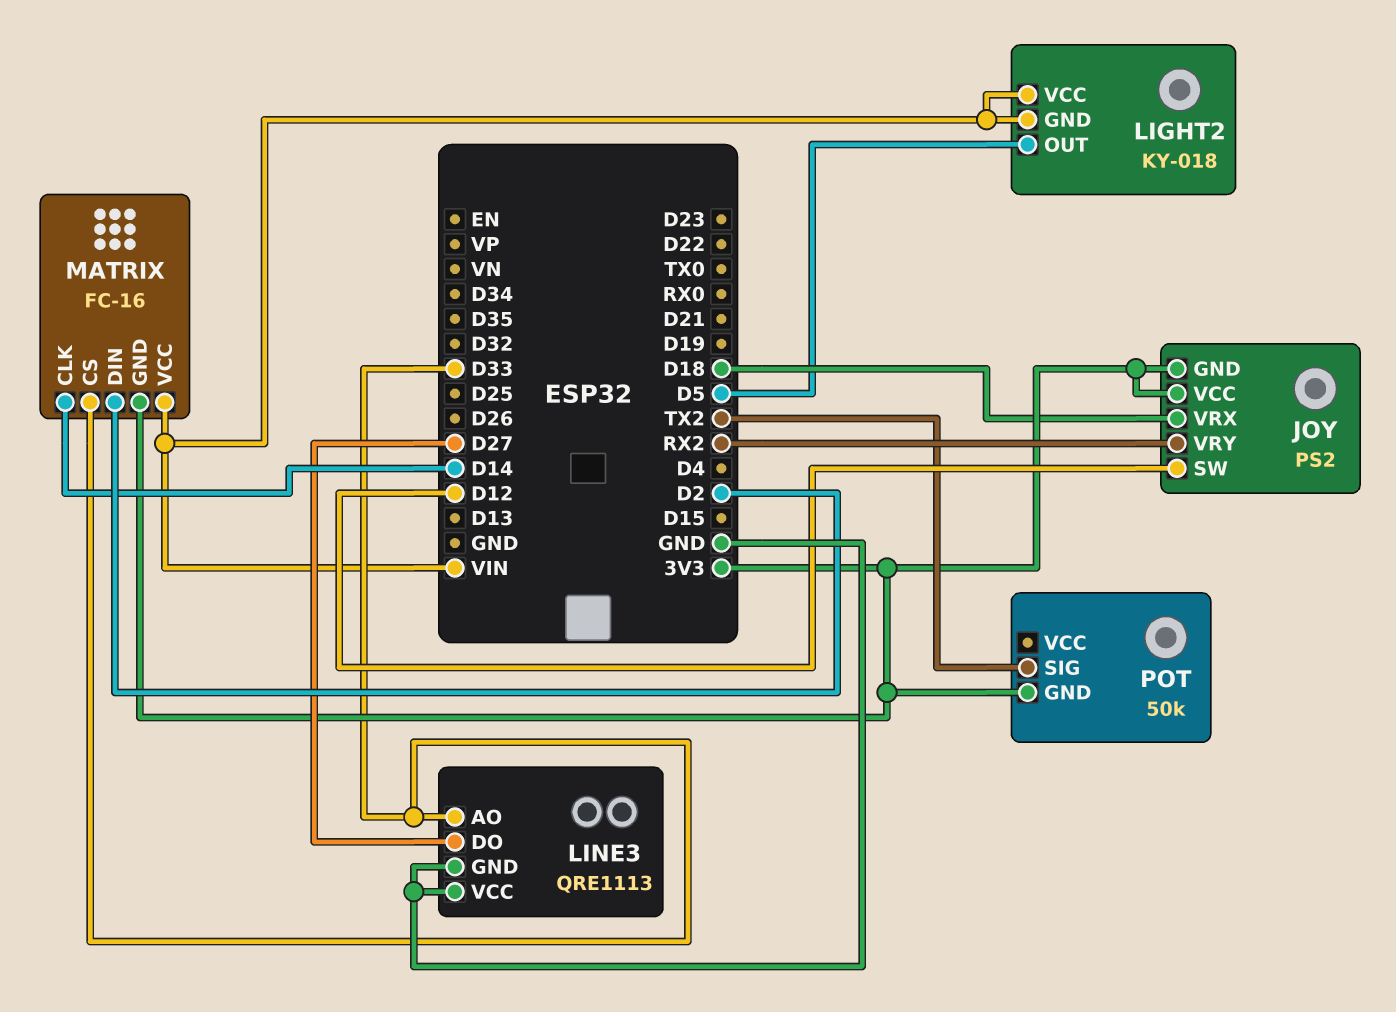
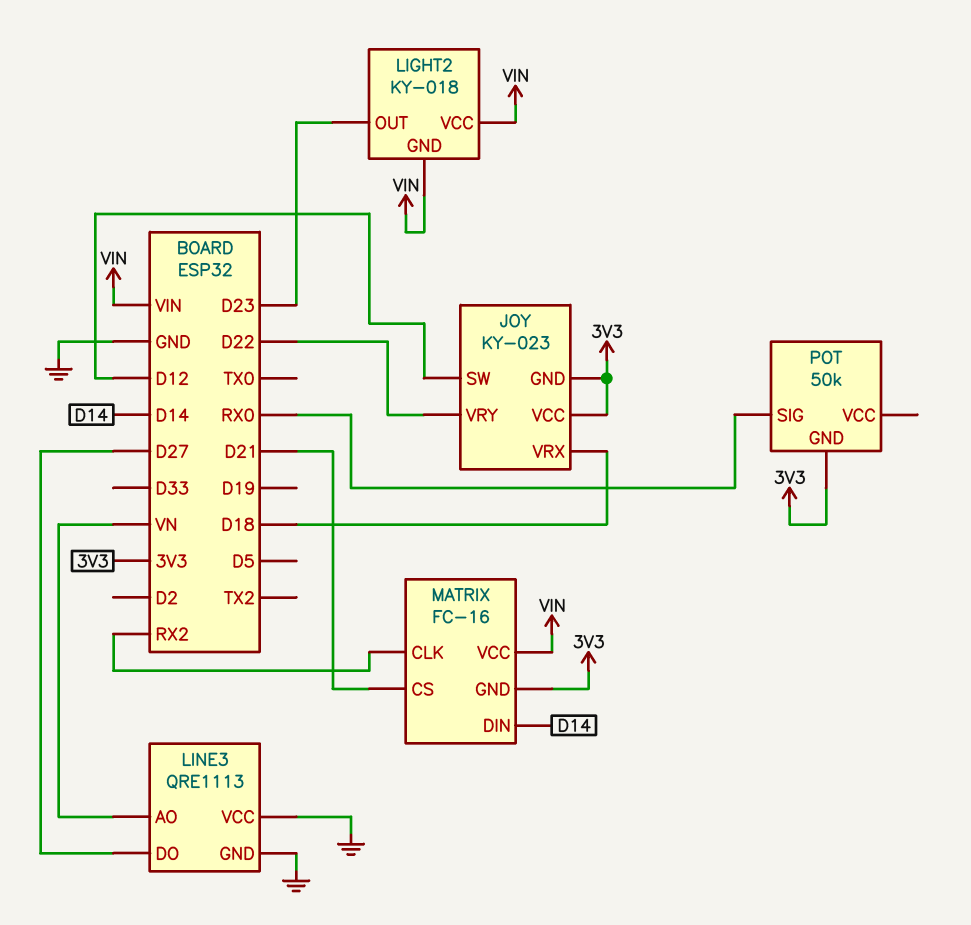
JOY: PS2 -> KY-023
JOY pin VRY: RX2 -> D22
LIGHT2 pin OUT: D5 -> D23
LINE3 pin AO: D33 -> VN
MATRIX pin CLK: D14 -> RX2
MATRIX pin CS: D33 -> D21
MATRIX pin DIN: D2 -> D14
POT pin SIG: TX2 -> RX0

